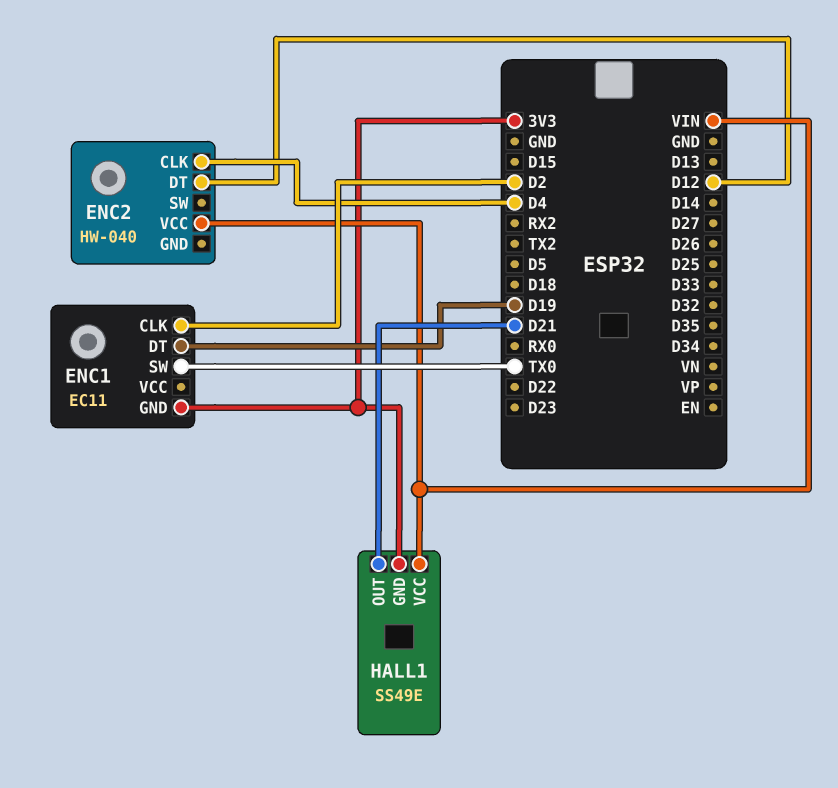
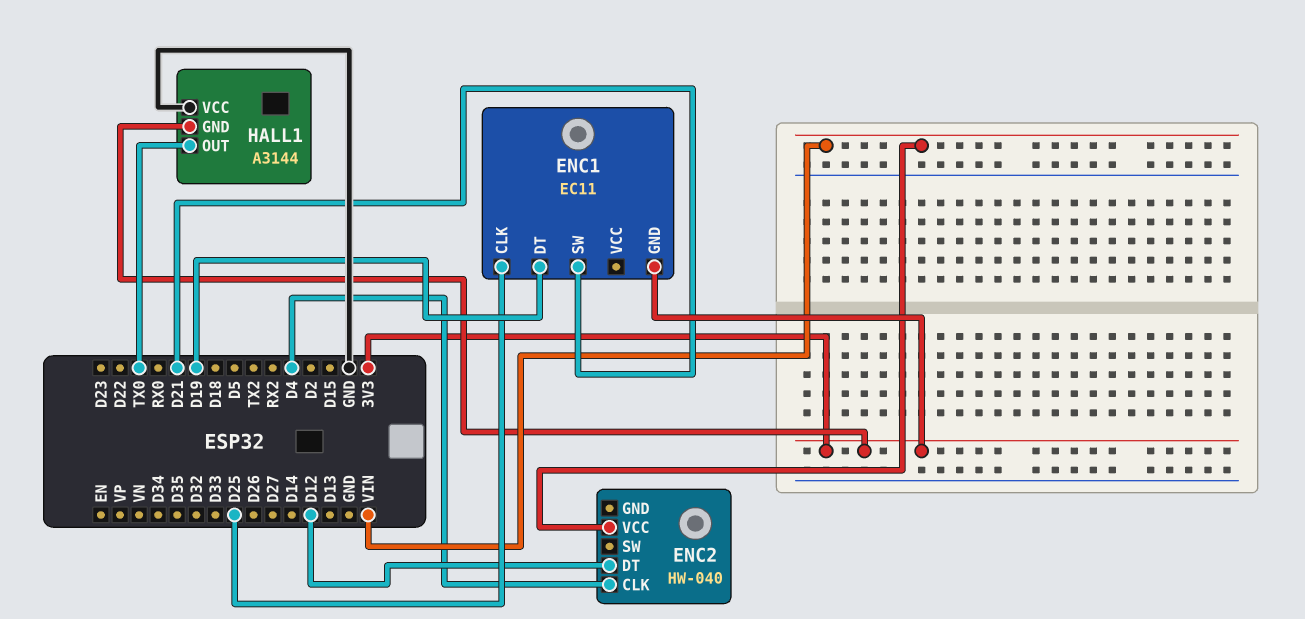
ENC1 pin CLK: D2 -> D25
ENC1 pin SW: TX0 -> D21
HALL1: SS49E -> A3144
HALL1 pin OUT: D21 -> TX0
HALL1 pin VCC: VIN -> GND

